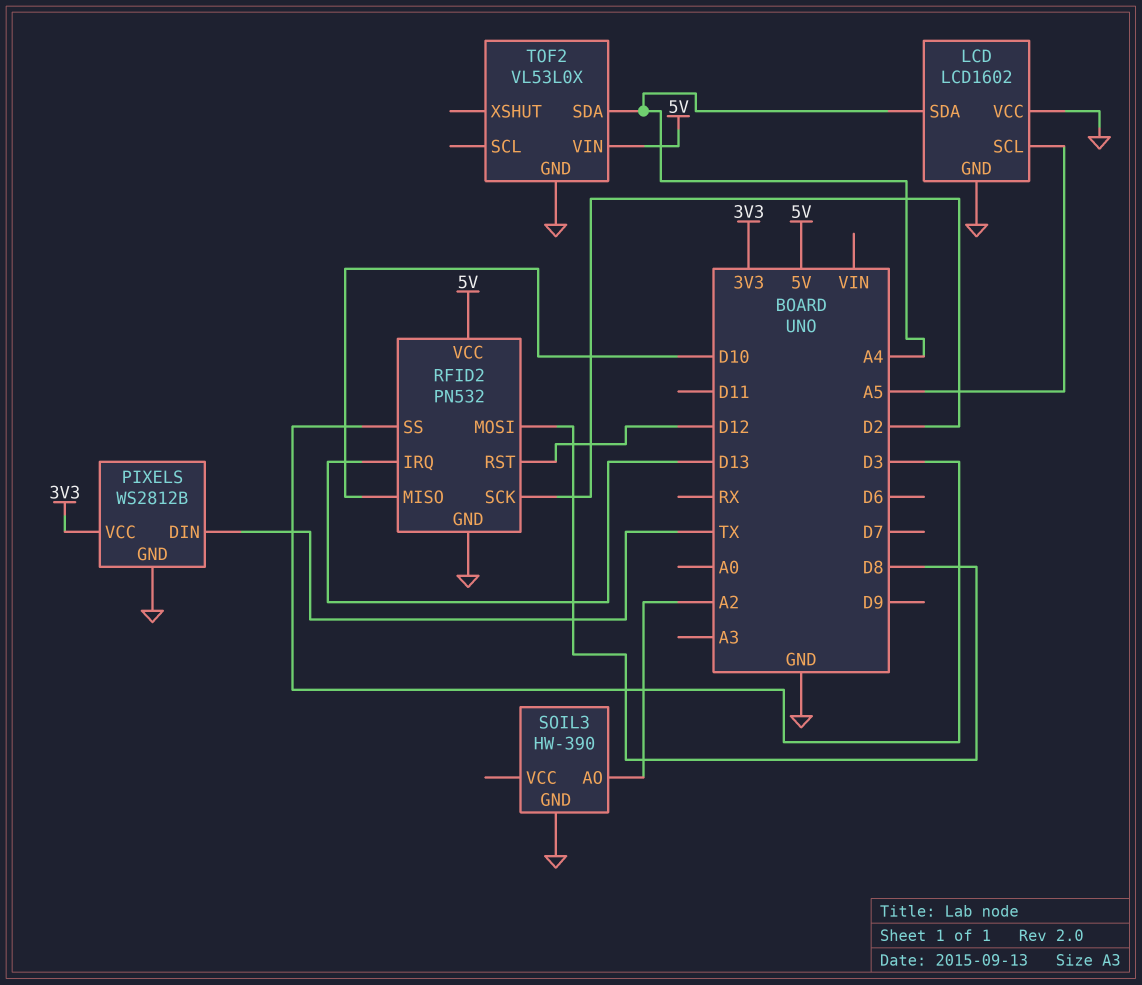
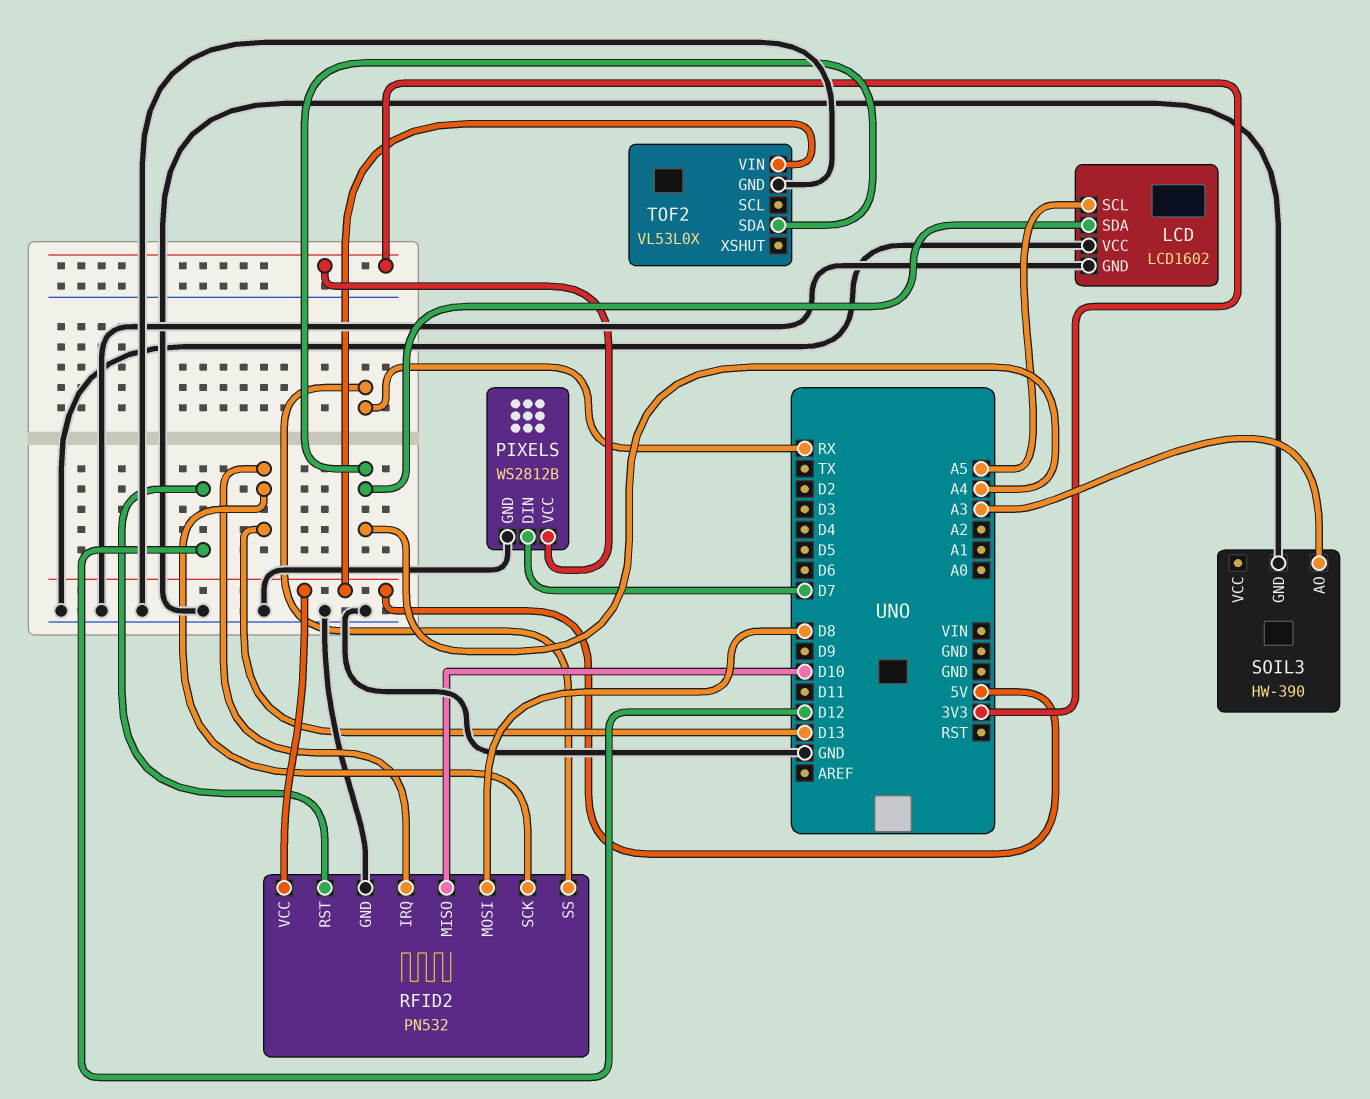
PIXELS pin DIN: TX -> D7
RFID2 pin SCK: D2 -> D13
RFID2 pin SS: D3 -> RX
SOIL3 pin AO: A2 -> A3

